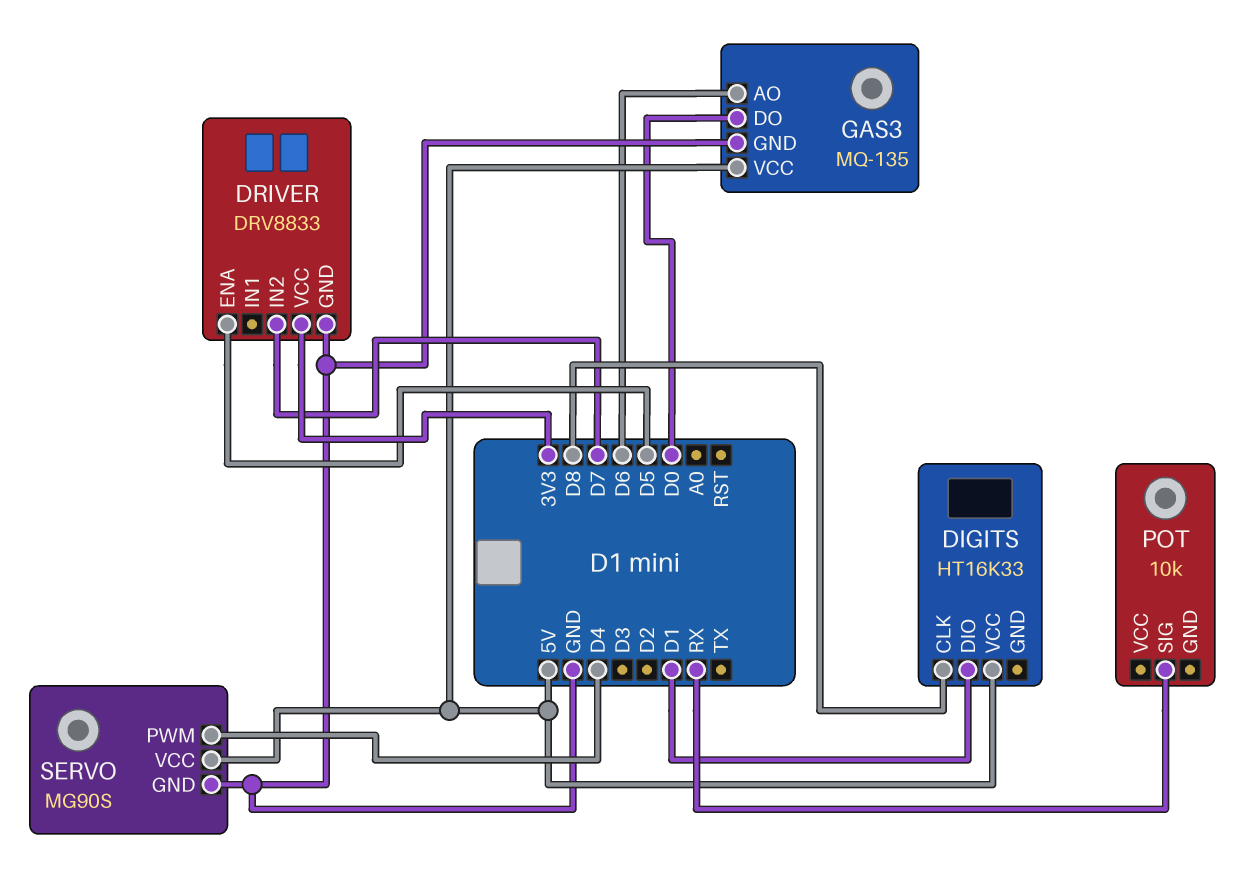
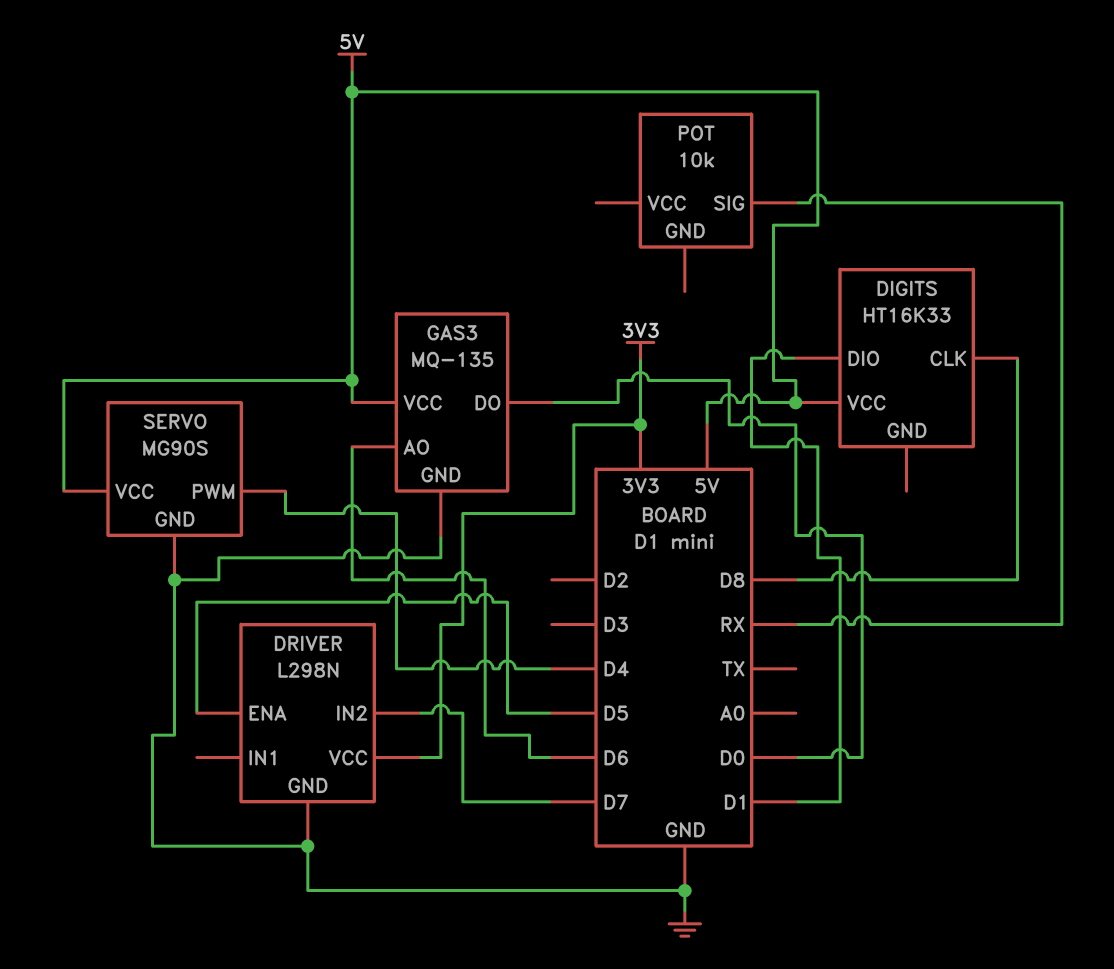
DRIVER: DRV8833 -> L298N

